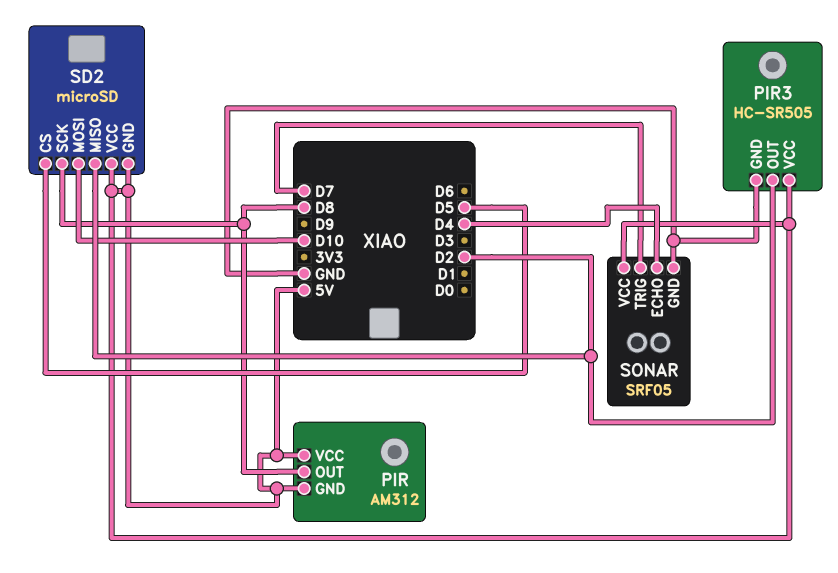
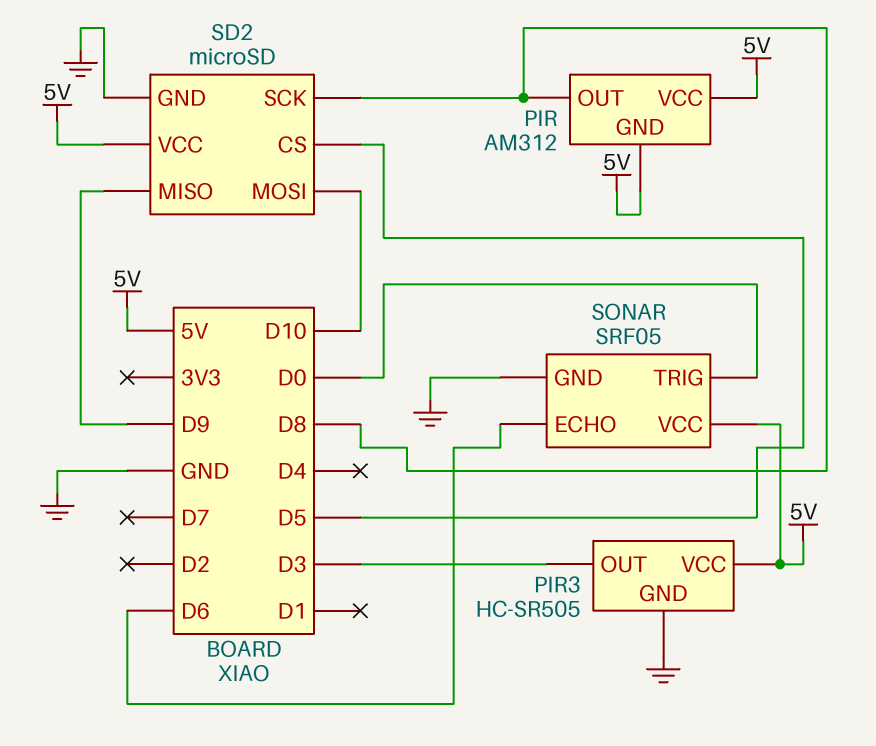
PIR3 pin OUT: D2 -> D3
SD2 pin GND: 5V -> GND
SD2 pin MISO: D2 -> D9
SONAR pin ECHO: D4 -> D6
SONAR pin TRIG: D7 -> D0

